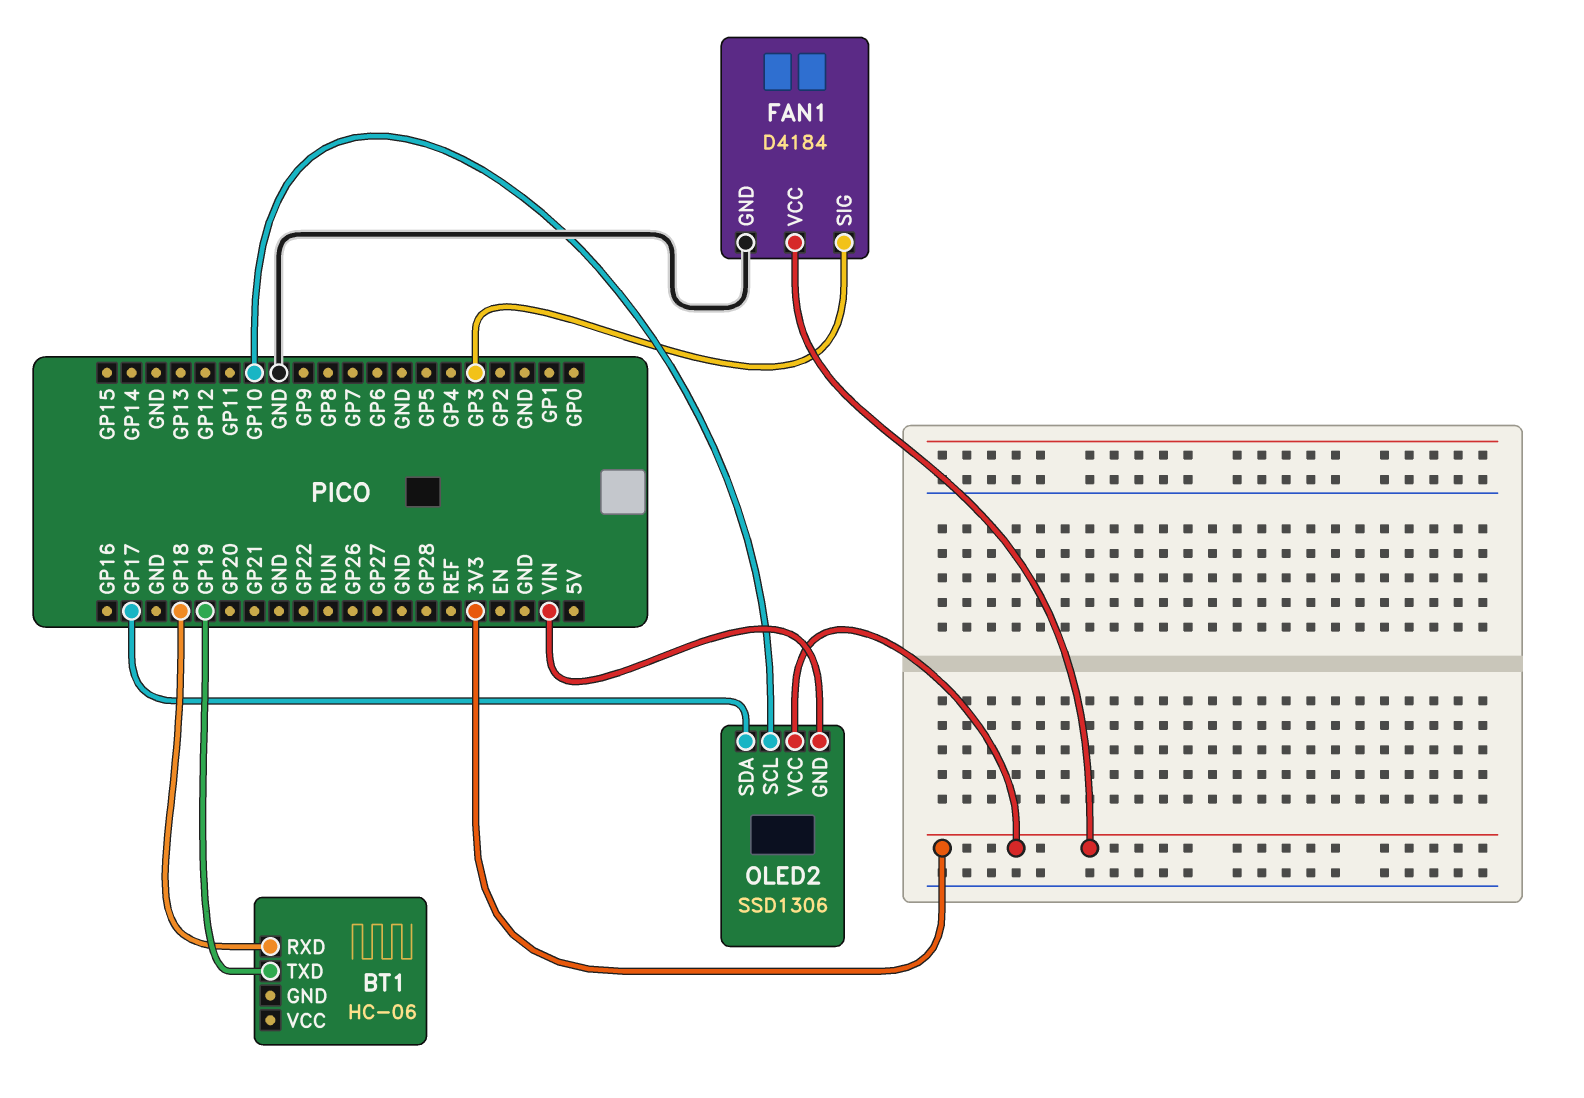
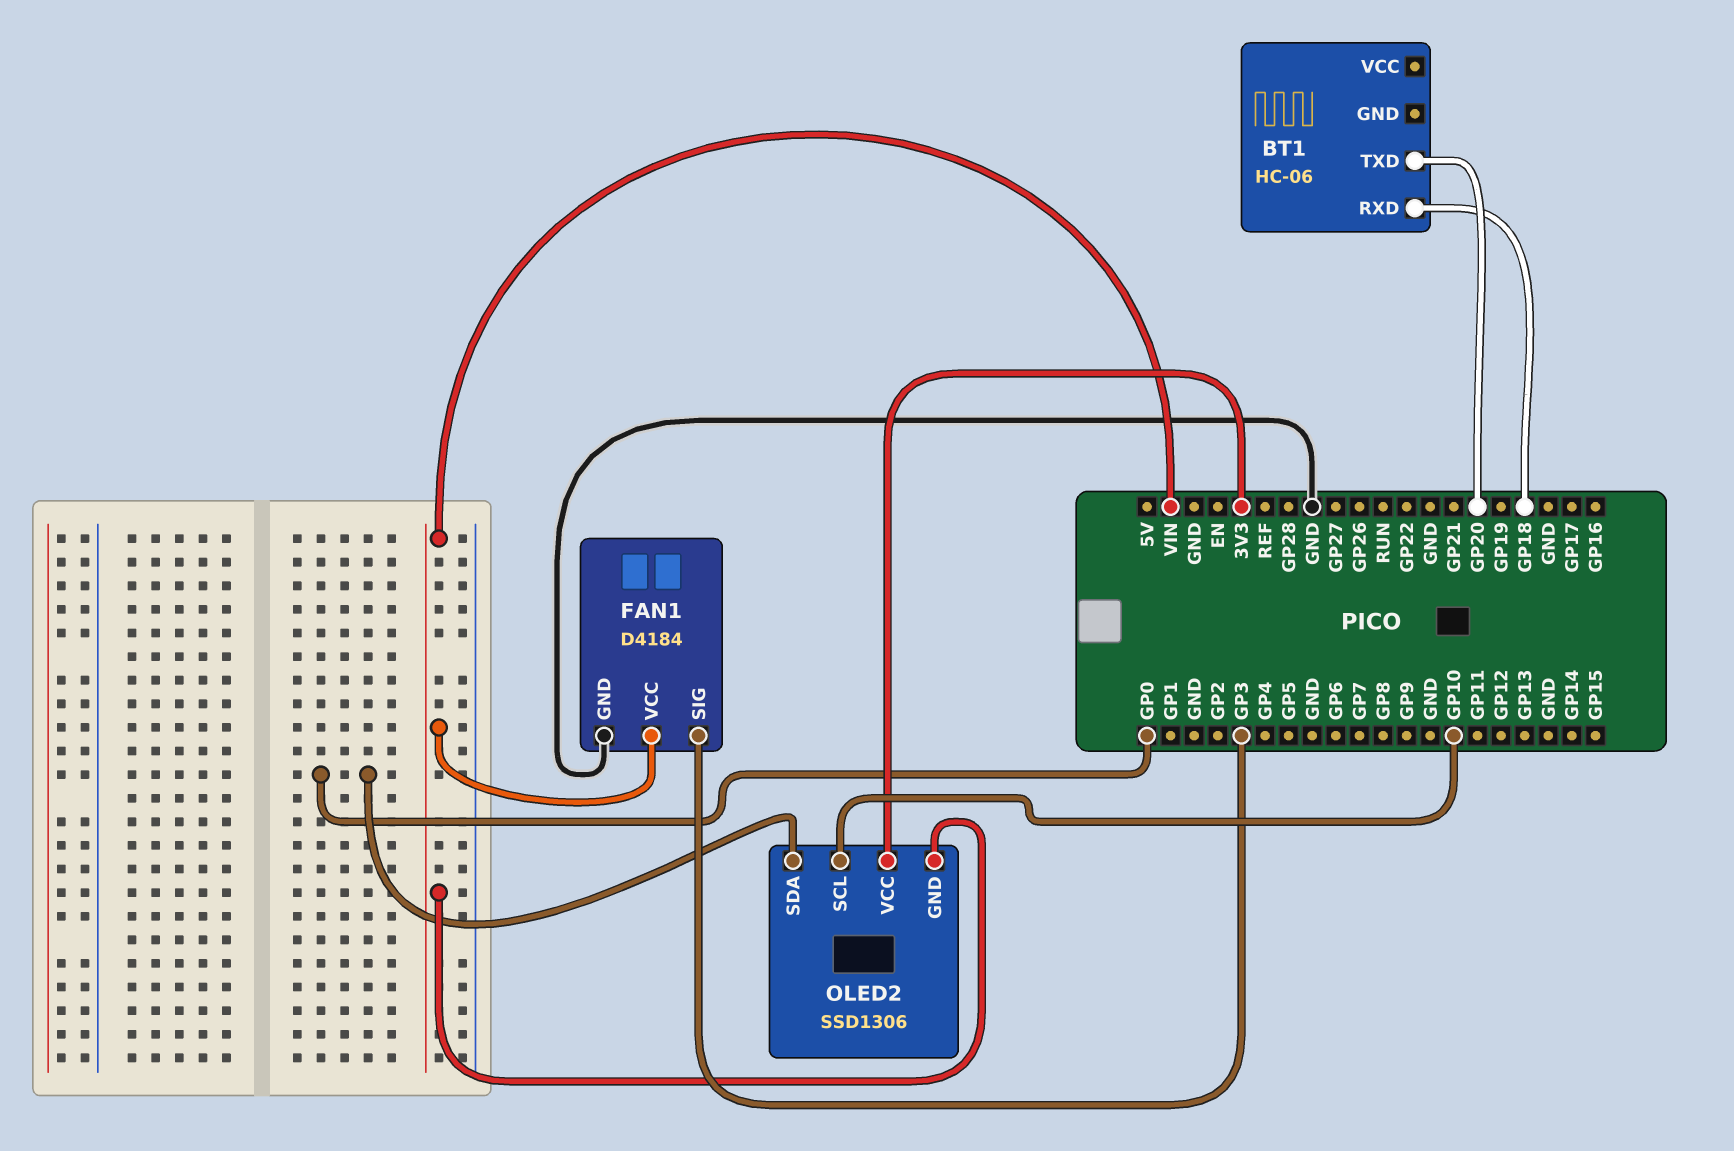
BT1 pin TXD: GP19 -> GP20
FAN1 pin VCC: 3V3 -> VIN
OLED2 pin SDA: GP17 -> GP0

